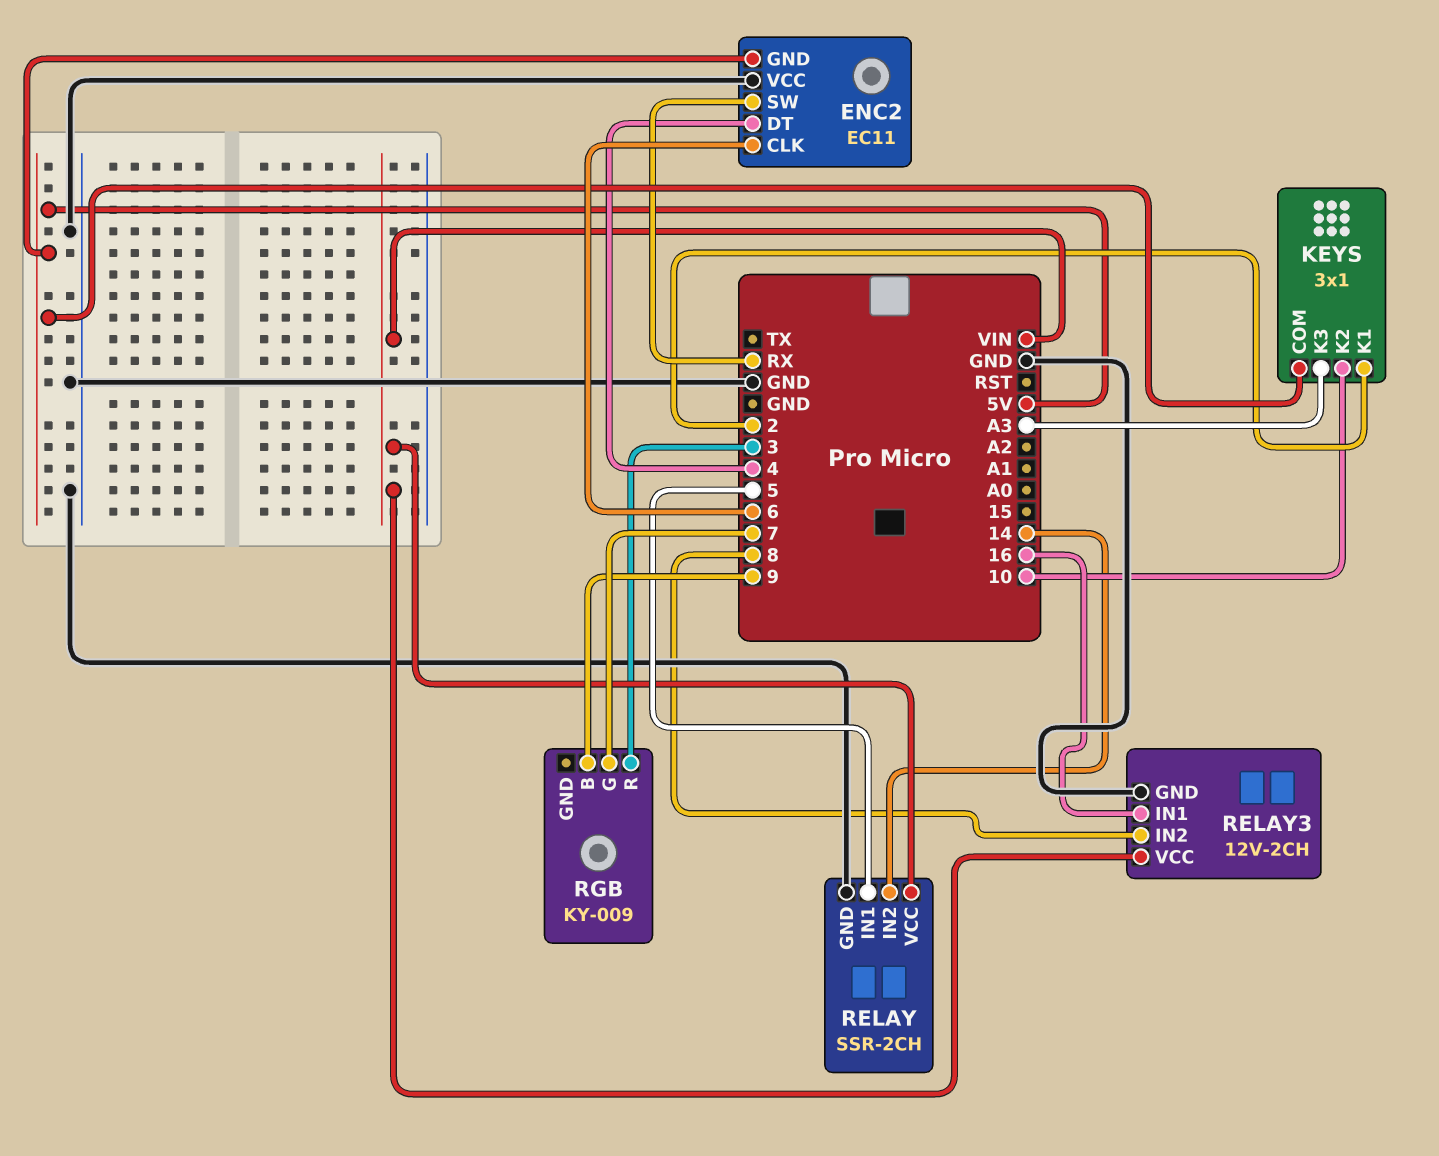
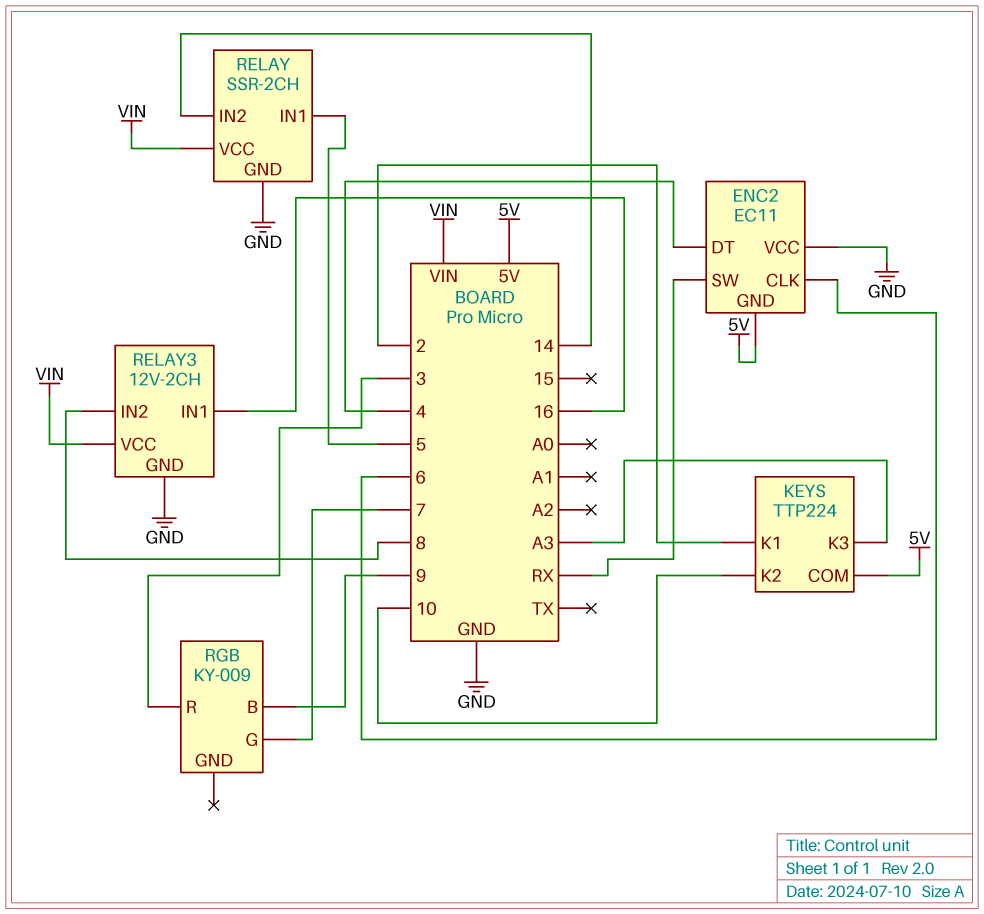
KEYS: 3x1 -> TTP224

